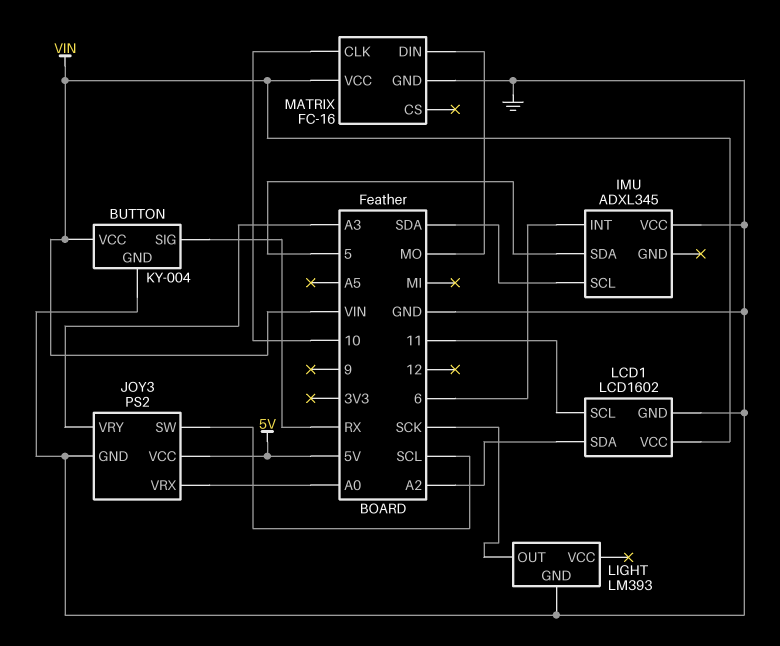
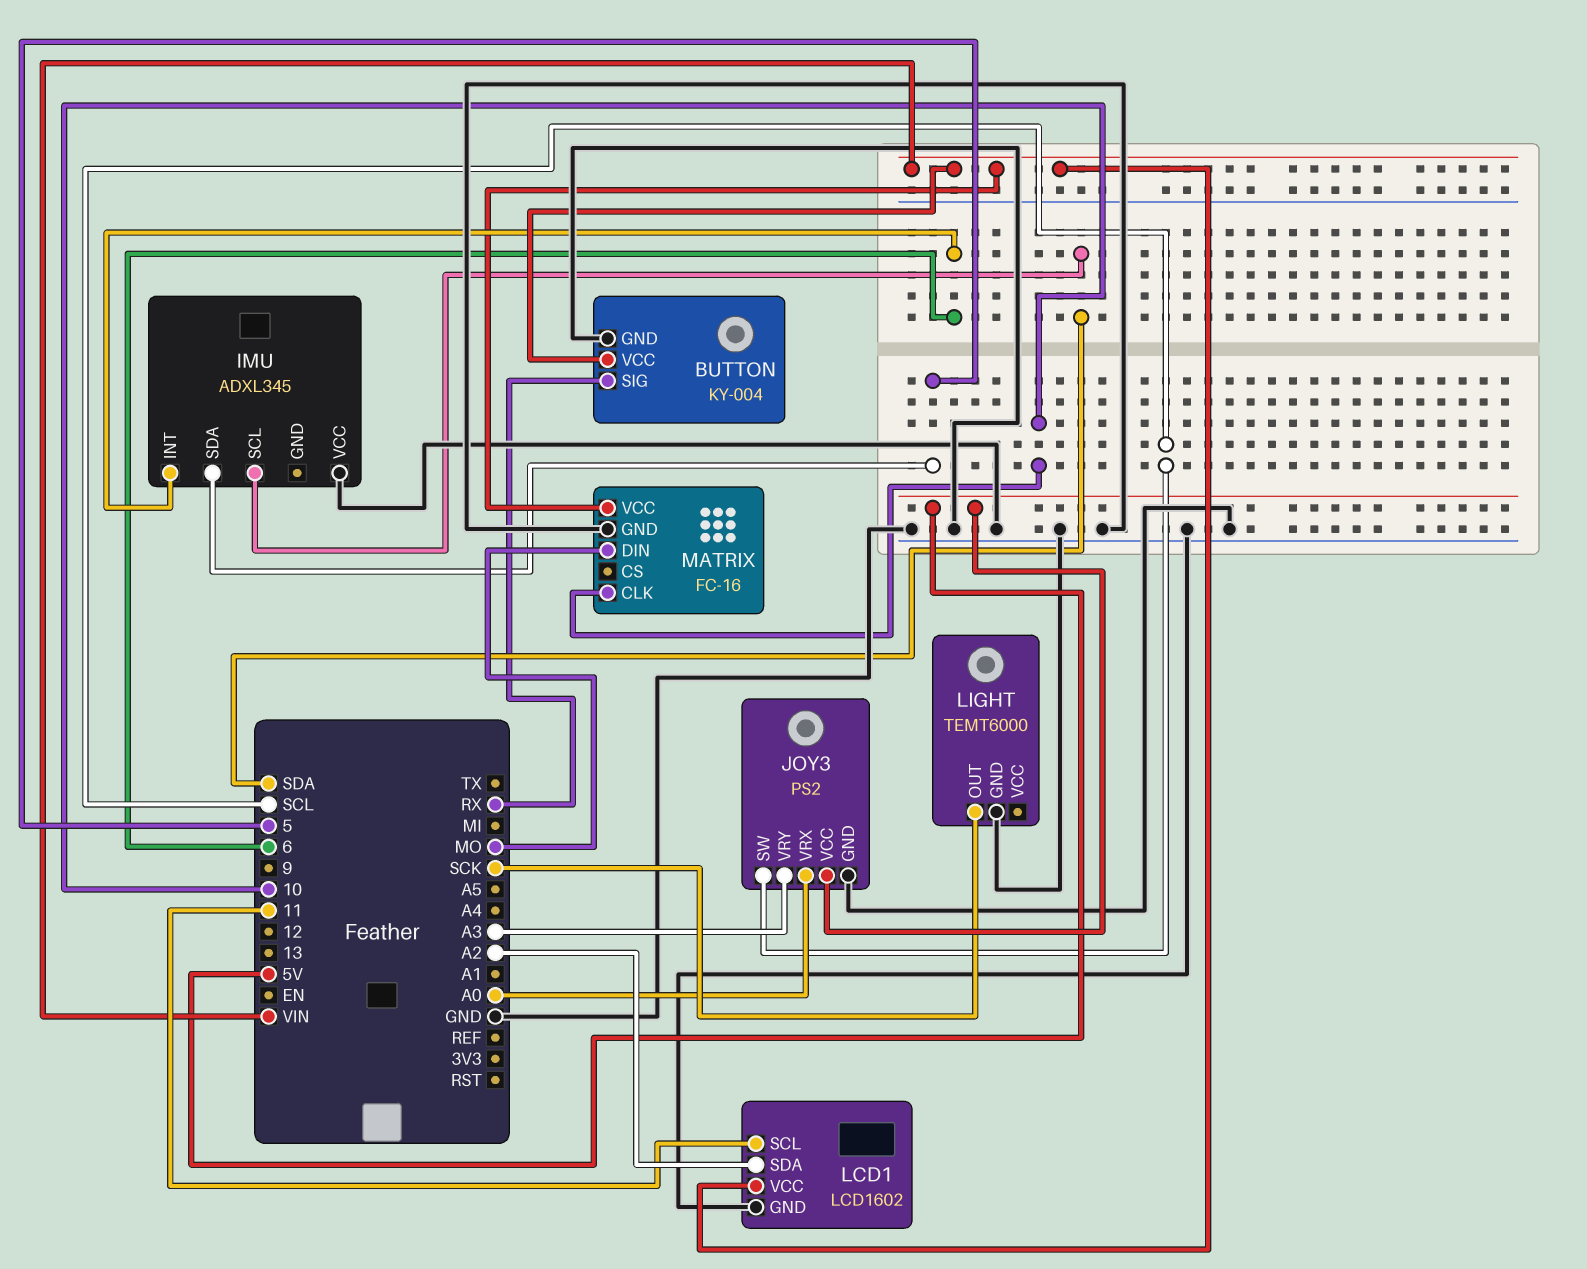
LIGHT: LM393 -> TEMT6000

